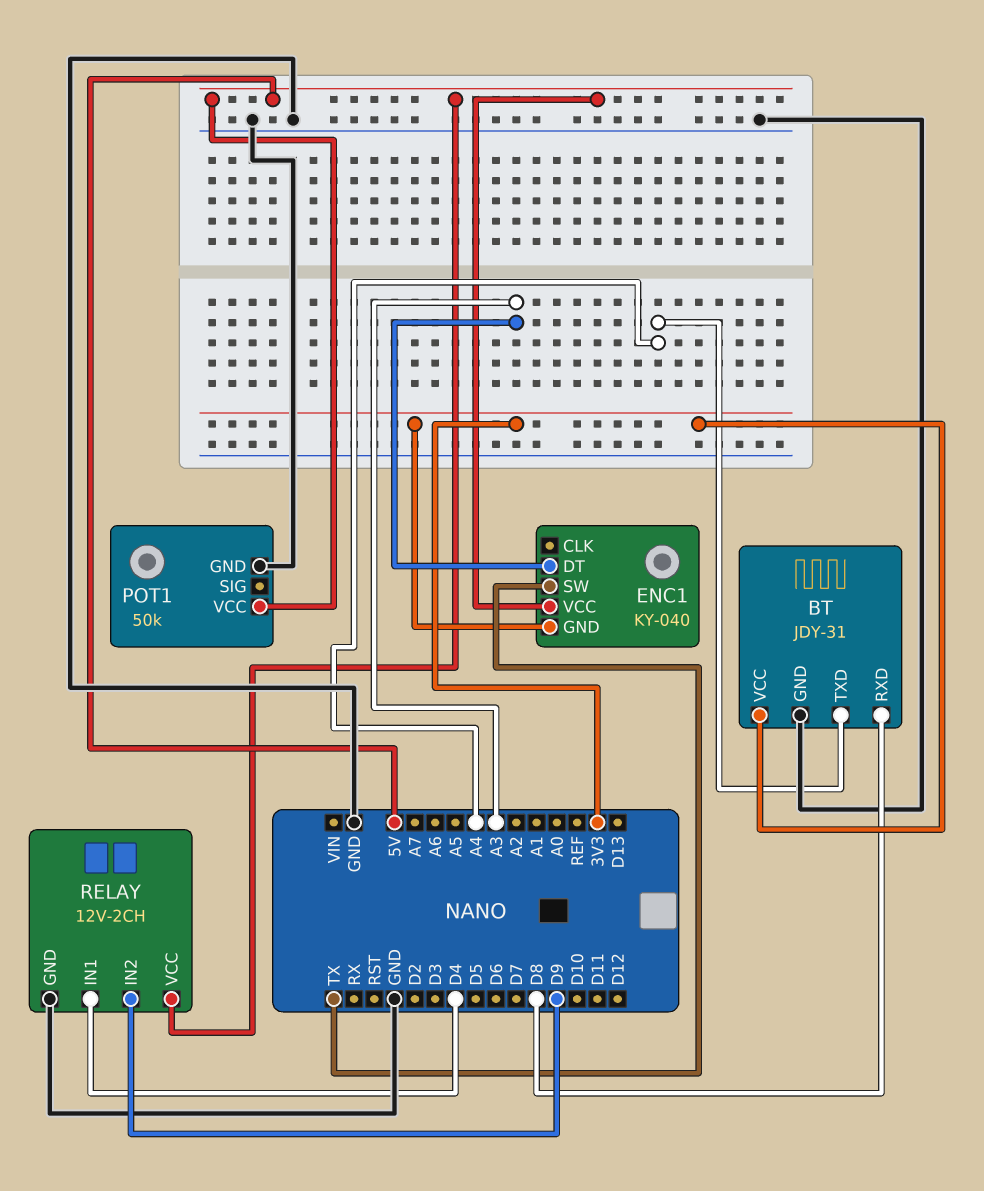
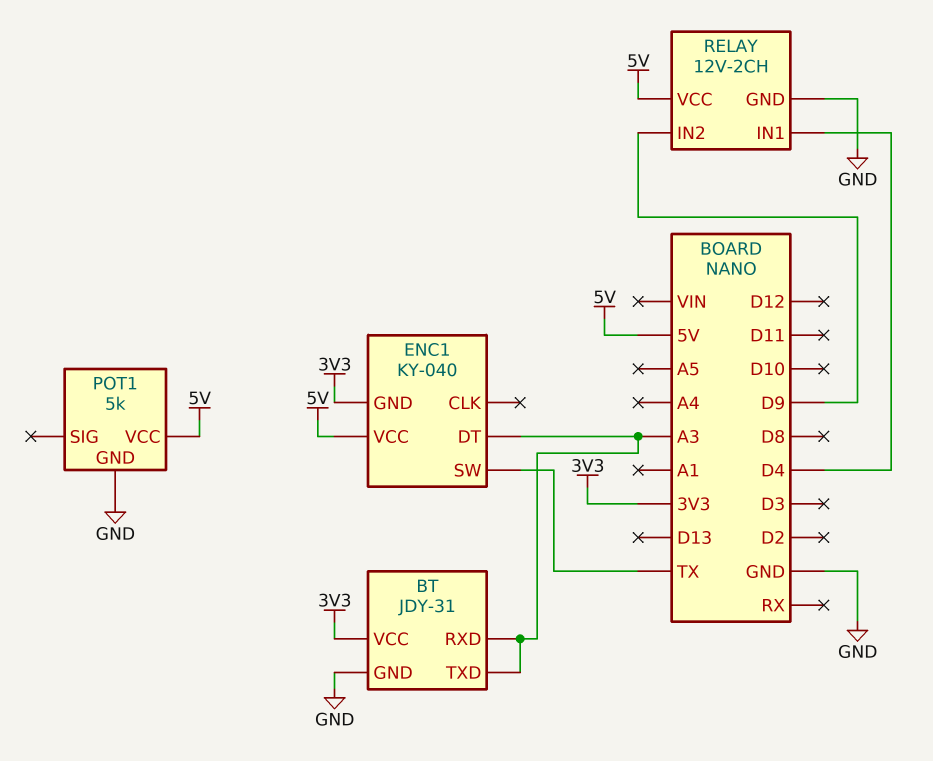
BT pin RXD: D8 -> A3
BT pin TXD: A4 -> A3
POT1: 50k -> 5k

